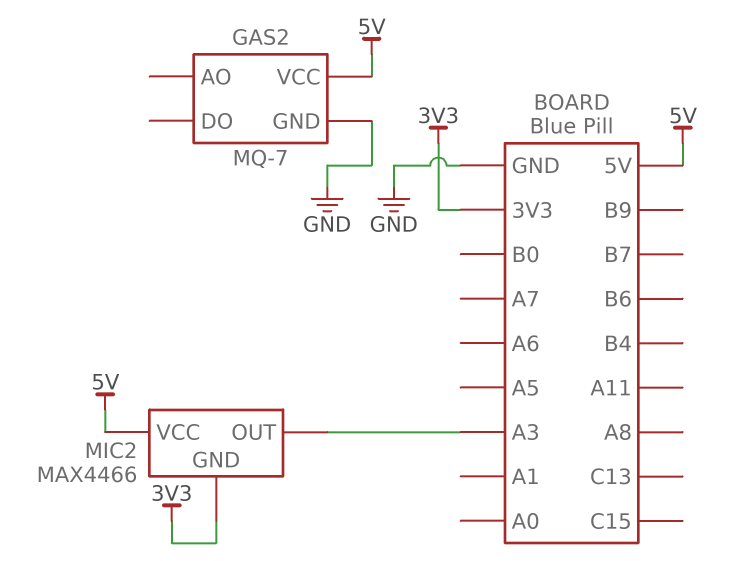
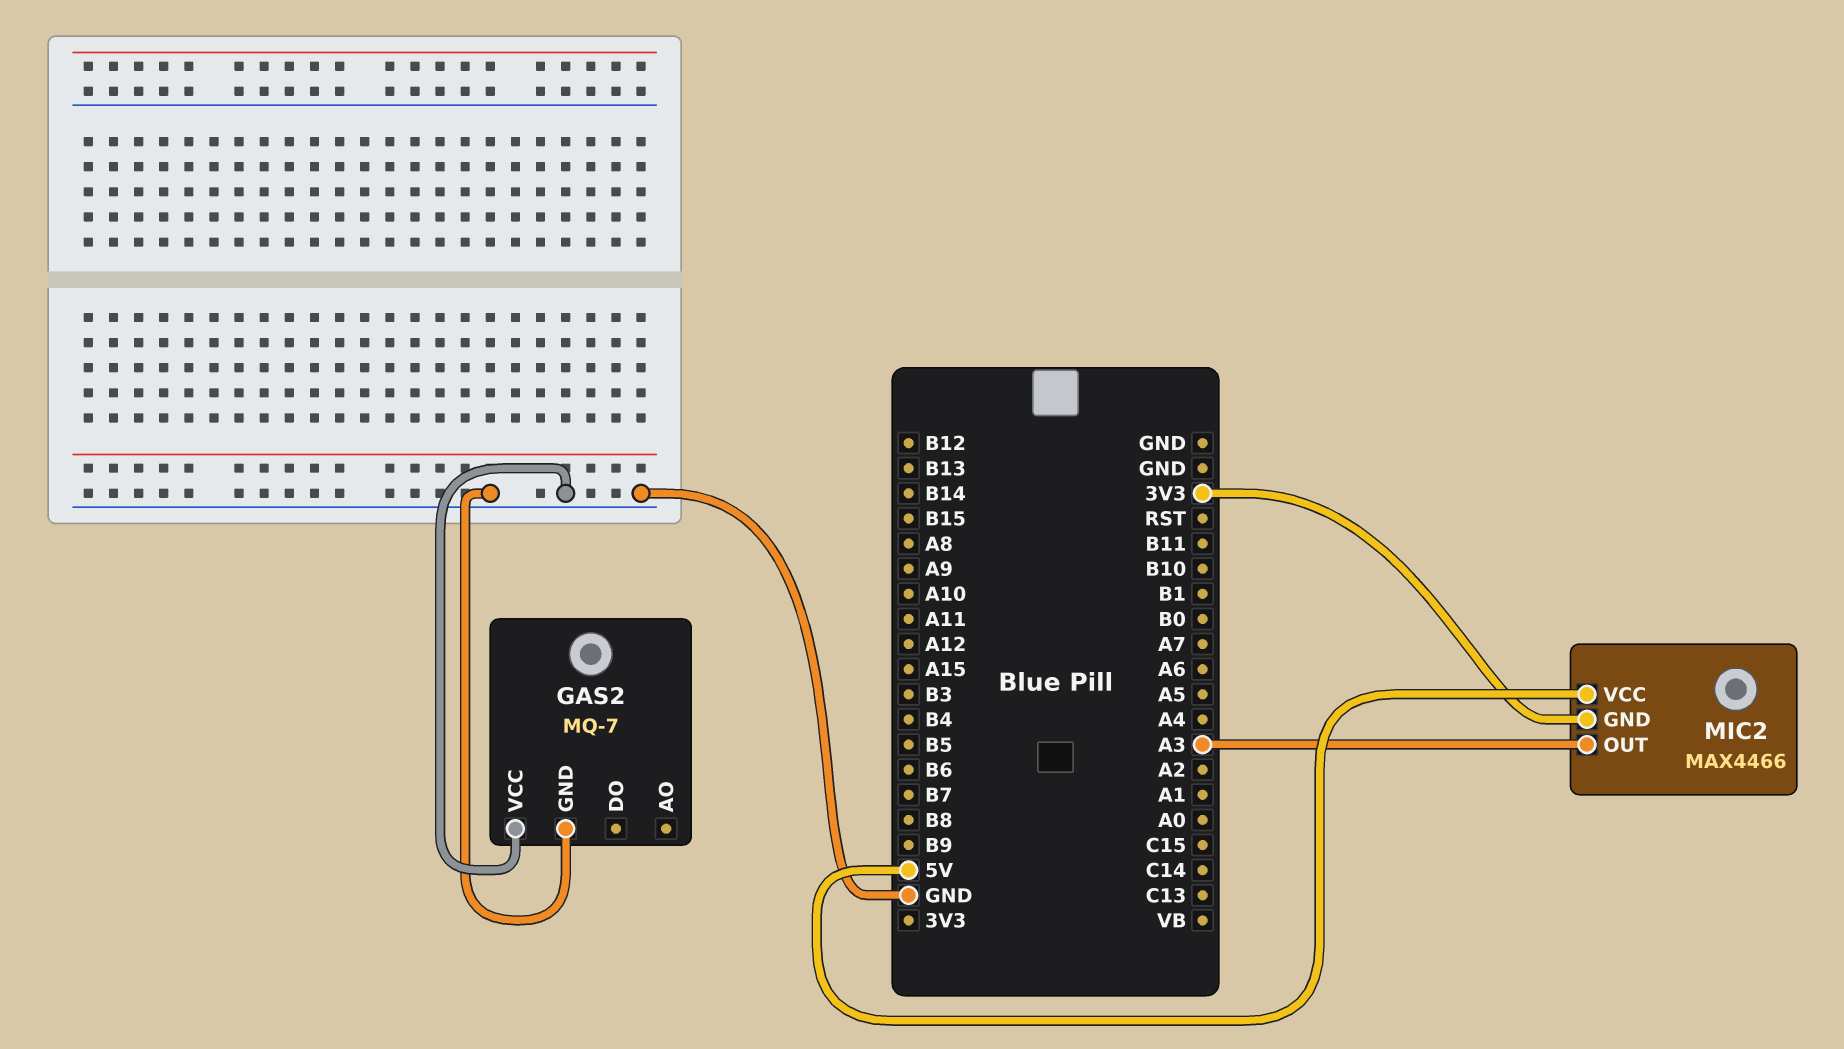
GAS2 pin VCC: 5V -> GND

